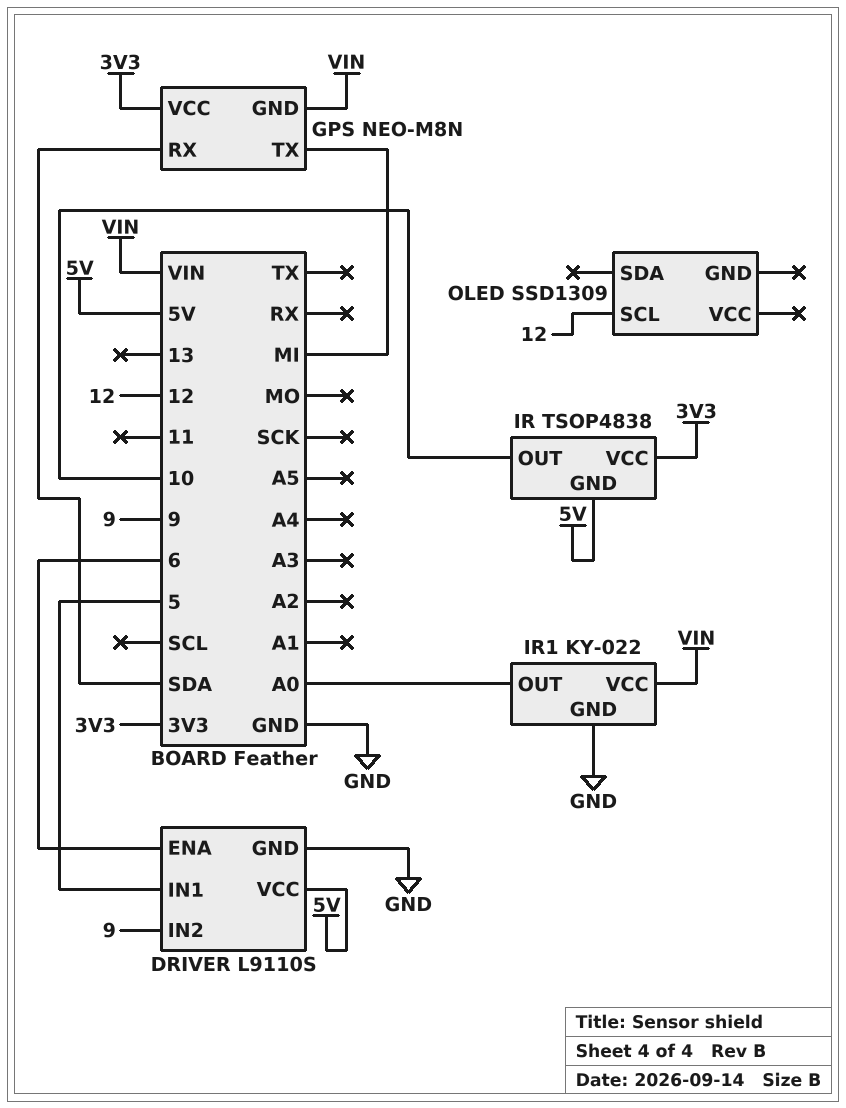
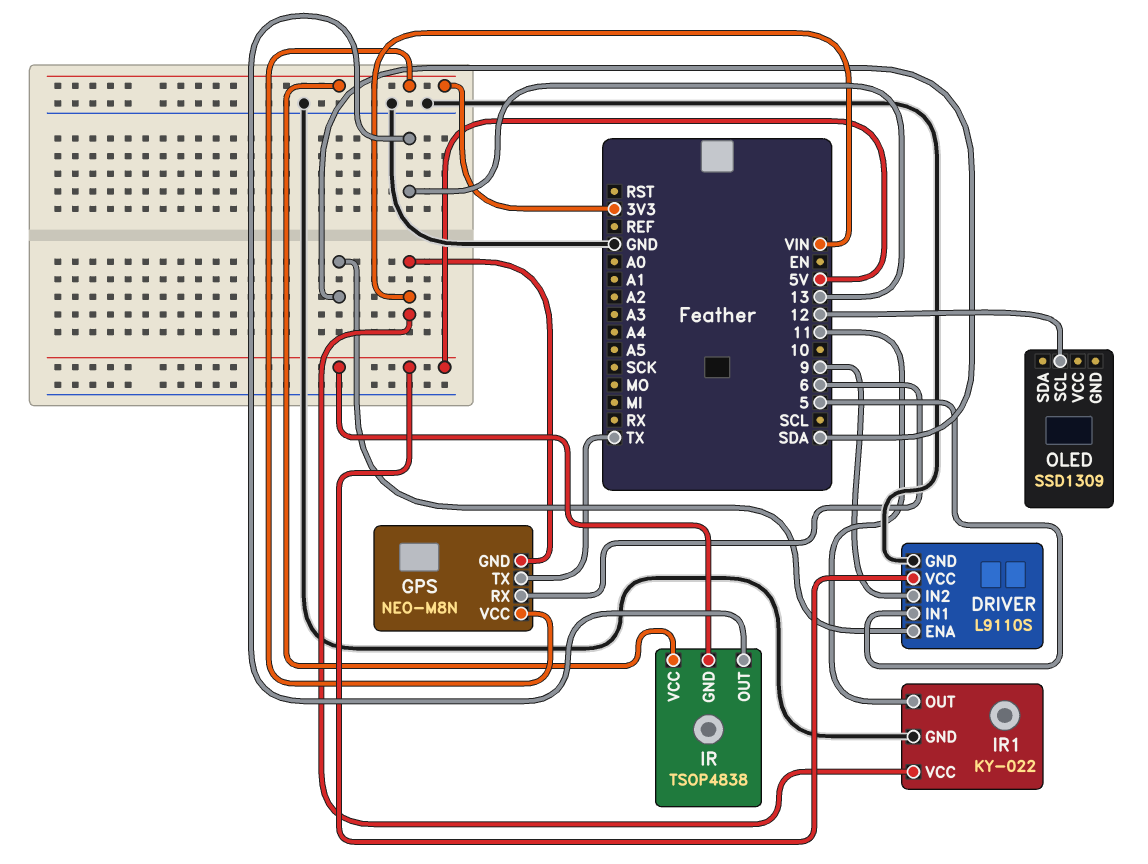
DRIVER pin ENA: 6 -> SDA
GPS pin RX: SDA -> 6
GPS pin TX: MI -> TX
IR pin OUT: 10 -> 13
IR1 pin OUT: A0 -> 11

